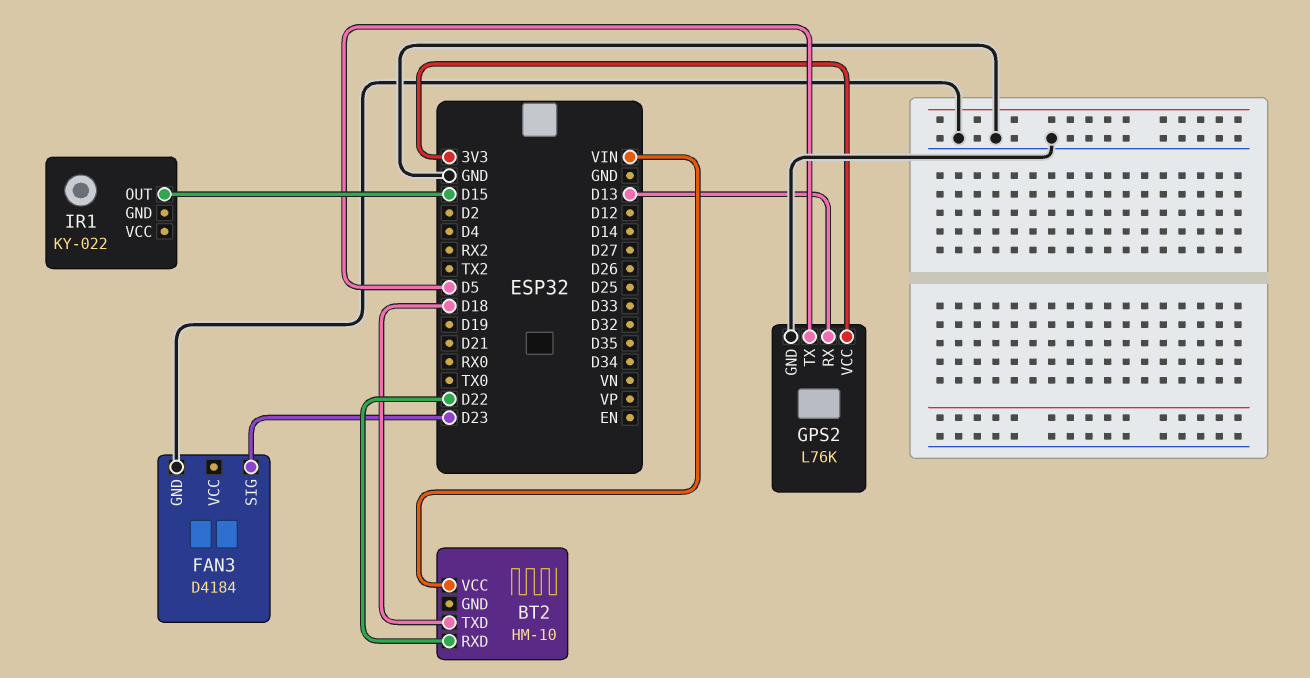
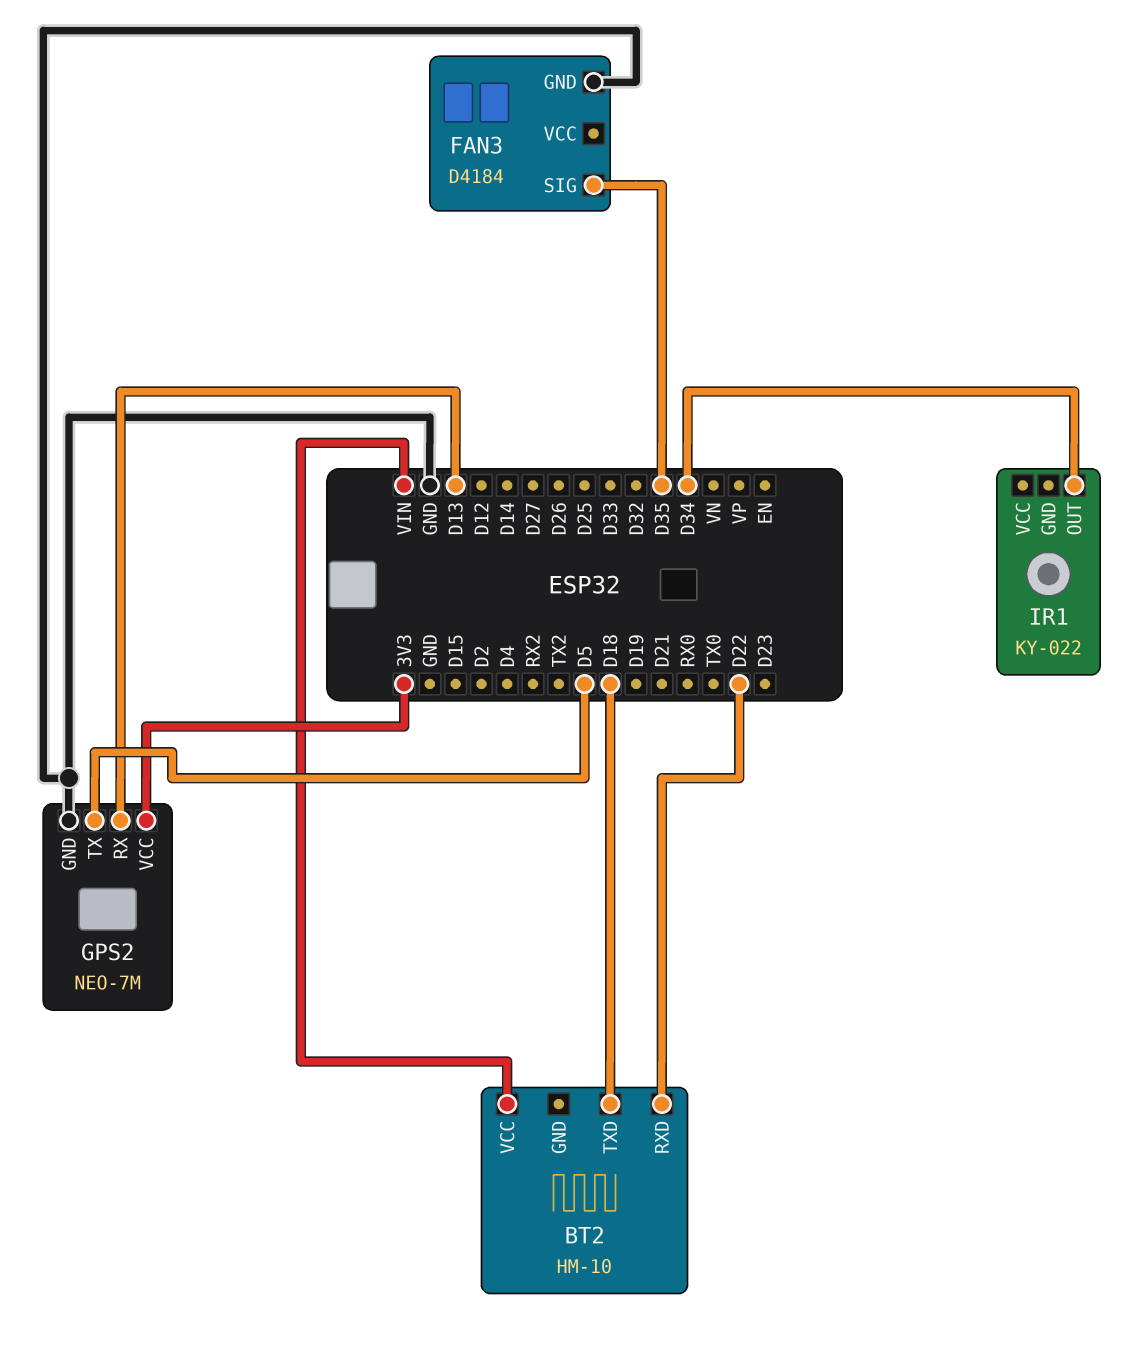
FAN3 pin SIG: D23 -> D35
GPS2: L76K -> NEO-7M
IR1 pin OUT: D15 -> D34

